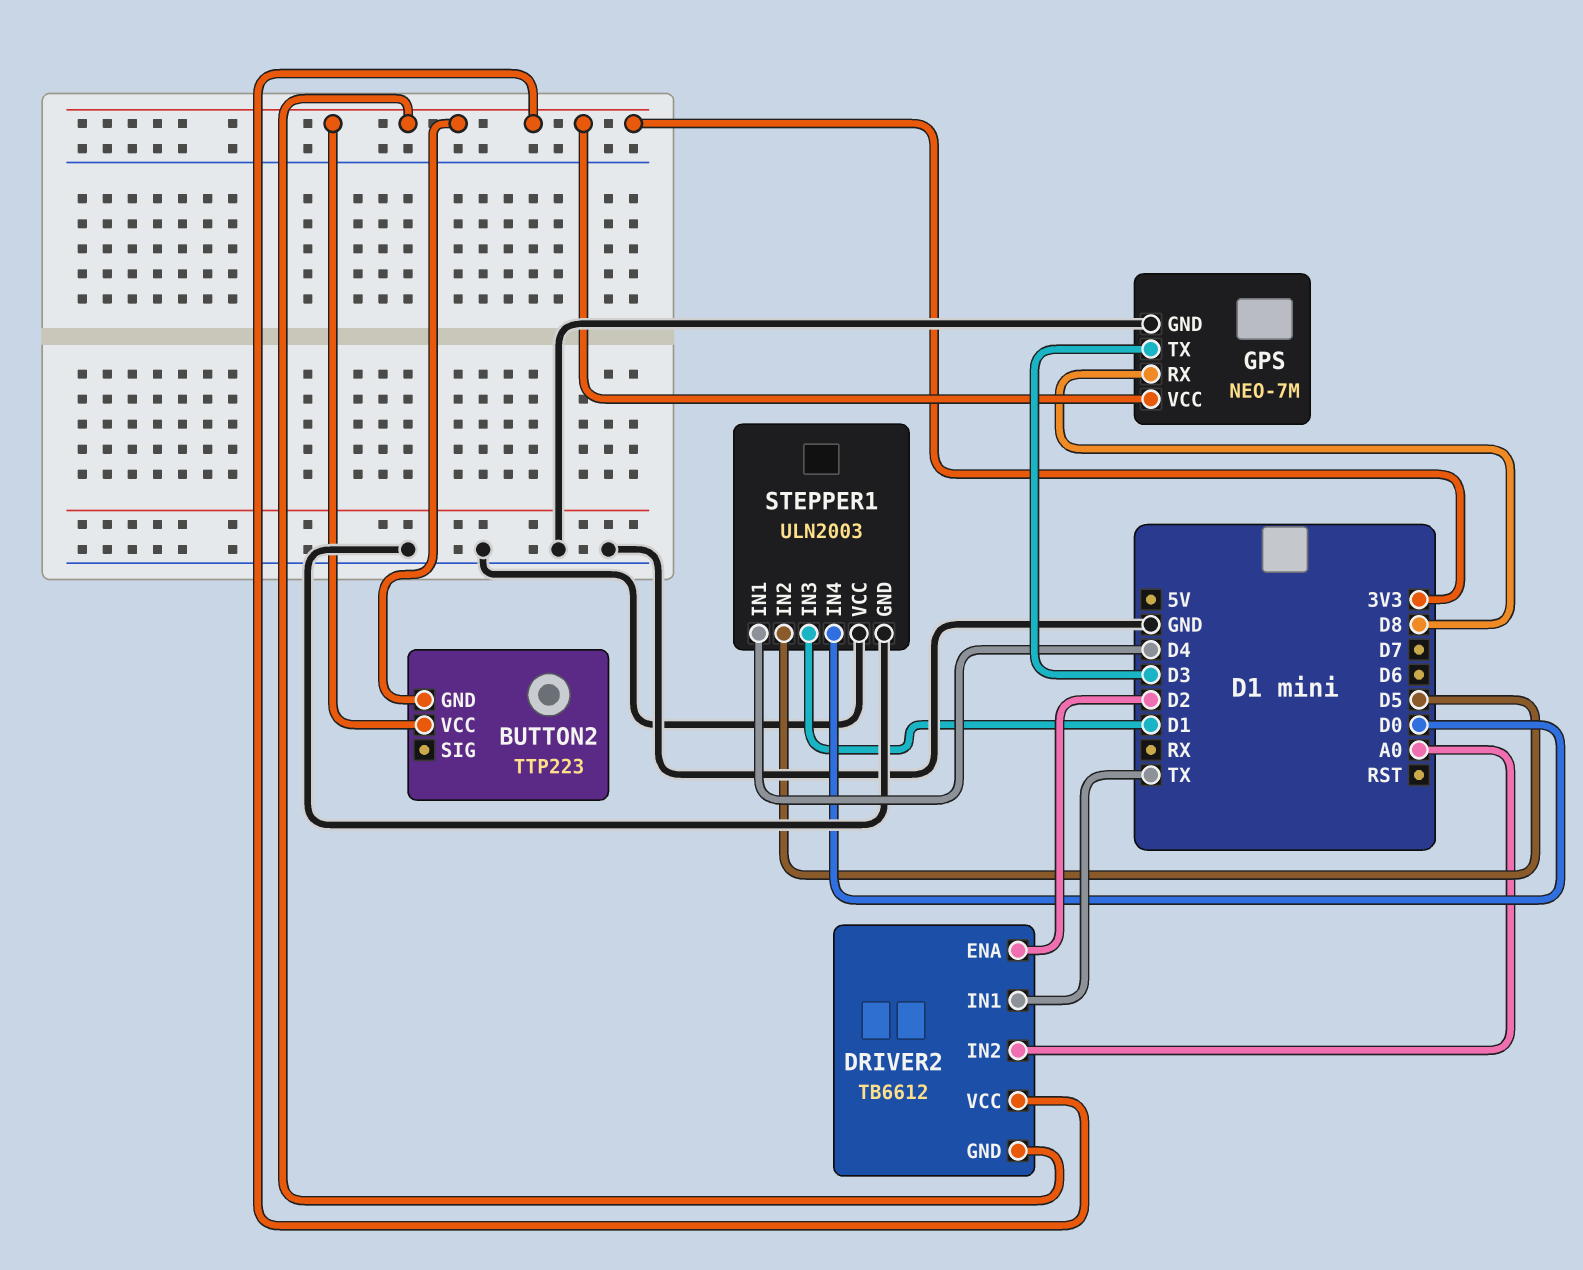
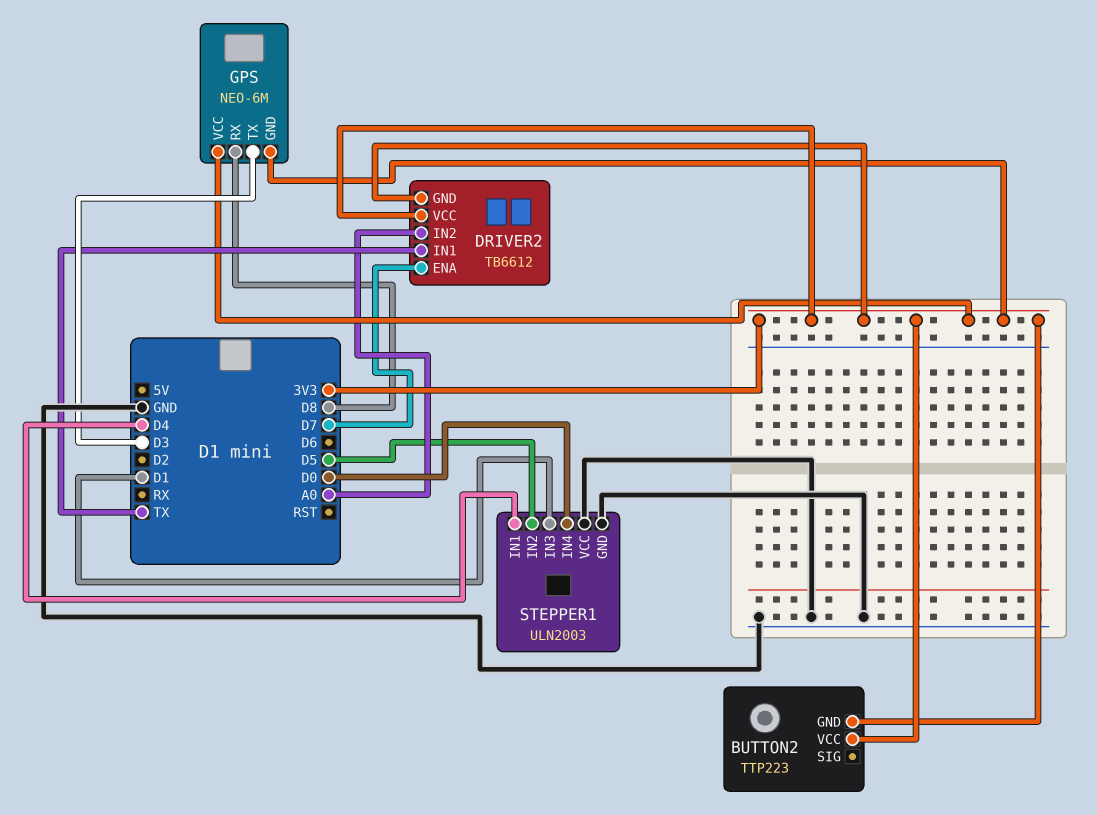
DRIVER2 pin ENA: D2 -> D7
GPS: NEO-7M -> NEO-6M
GPS pin GND: GND -> 3V3

